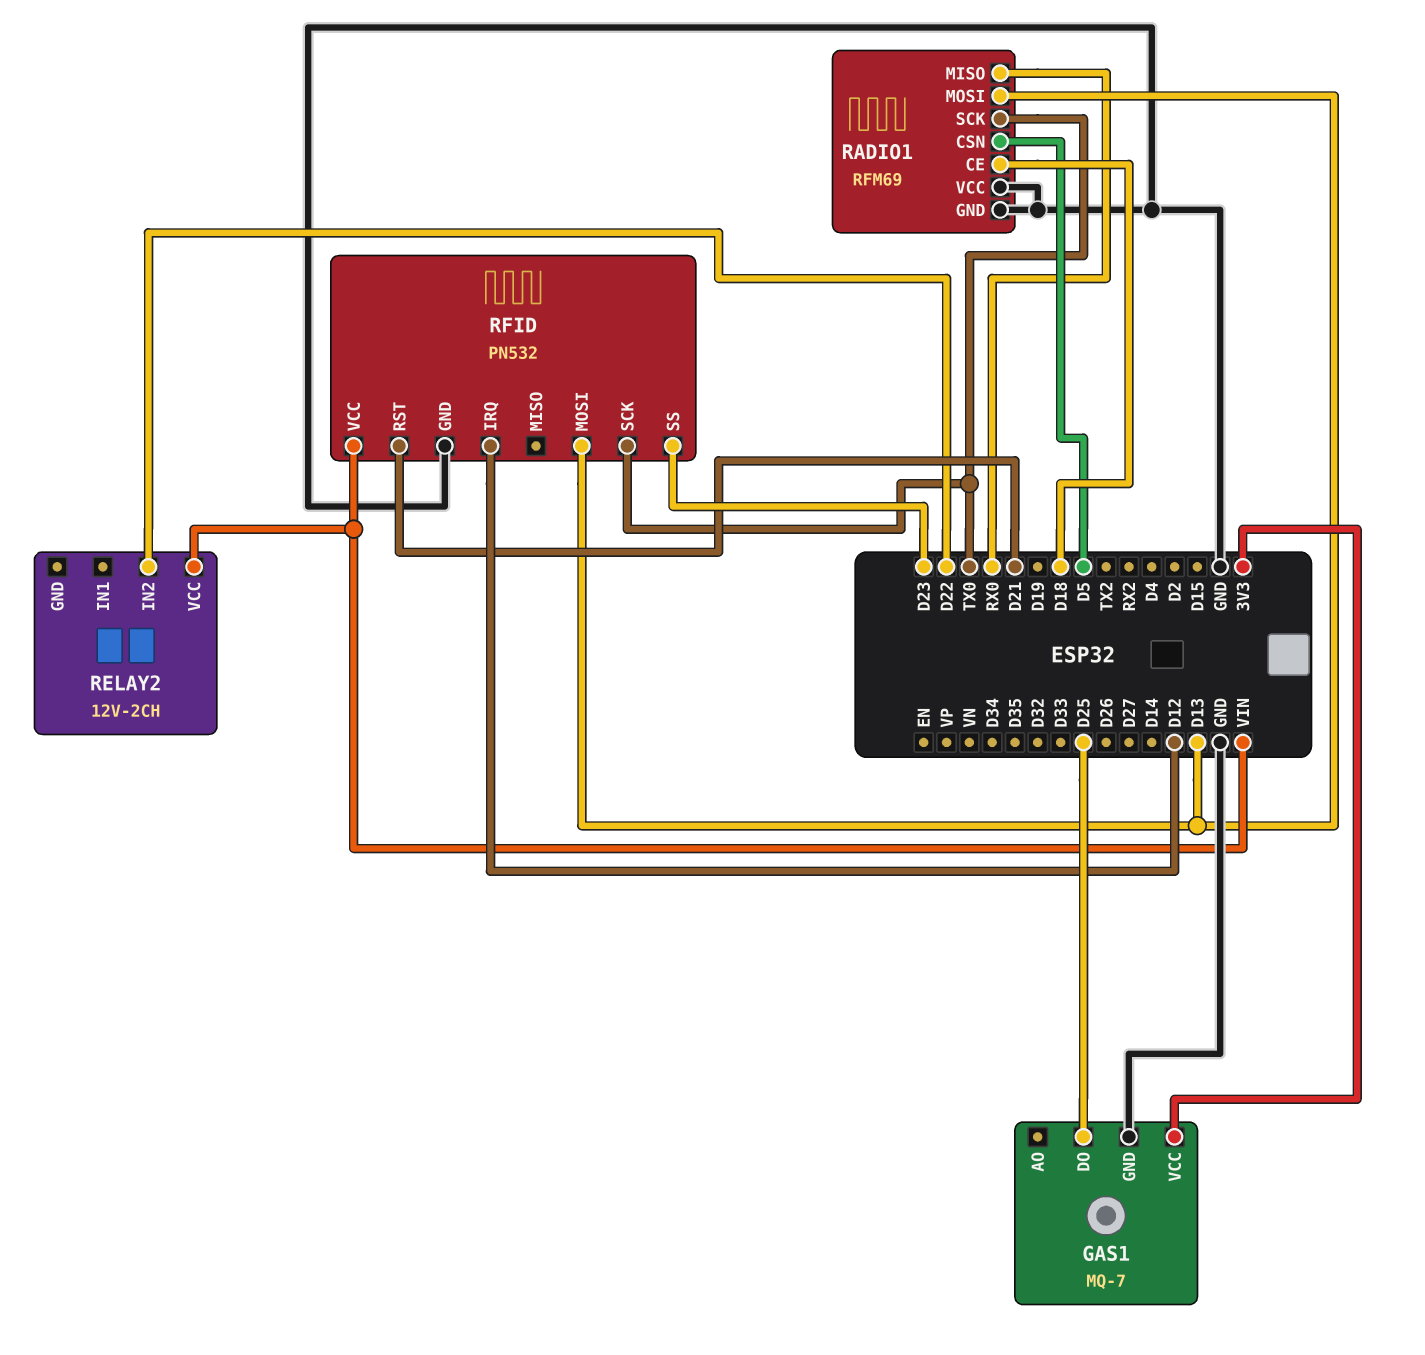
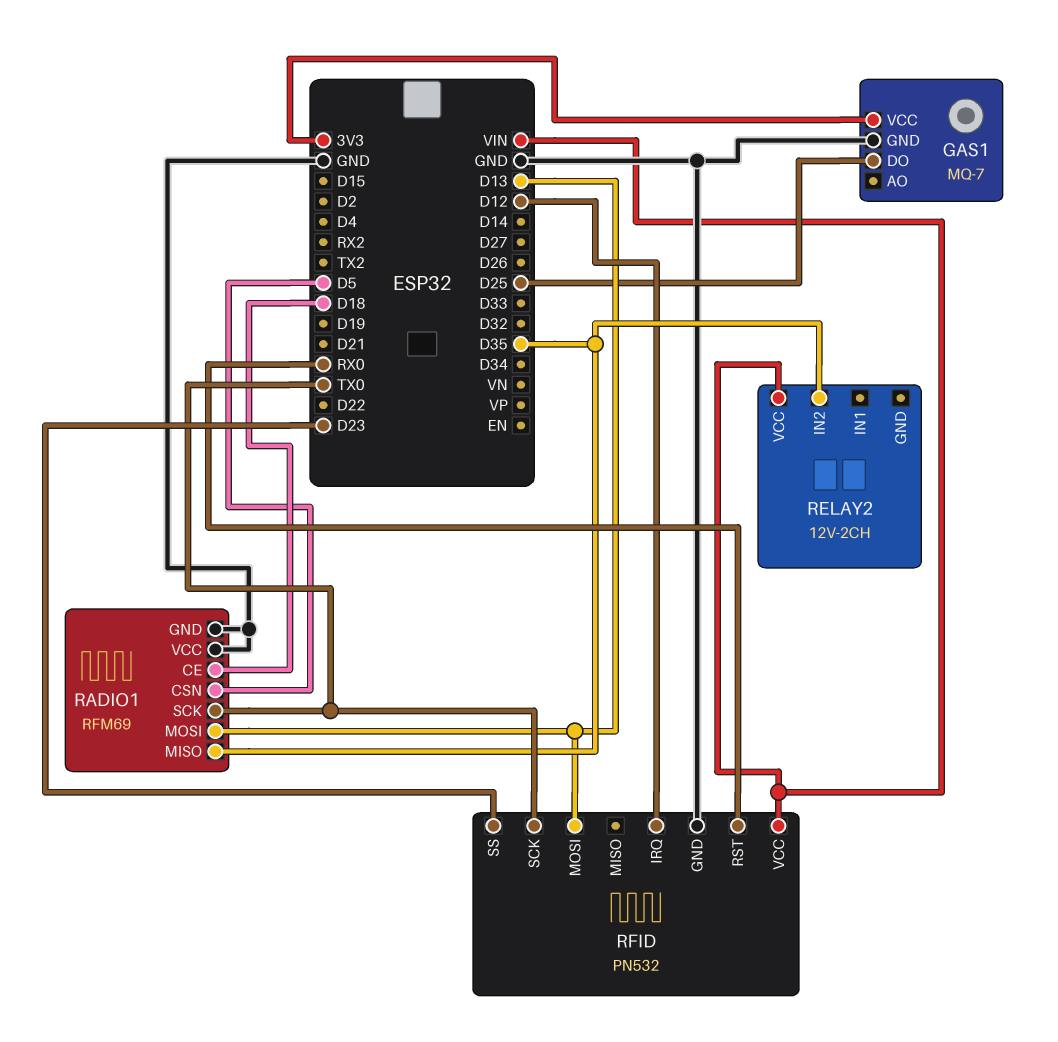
RADIO1 pin MISO: RX0 -> D35
RELAY2 pin IN2: D22 -> D35
RFID pin RST: D21 -> RX0

